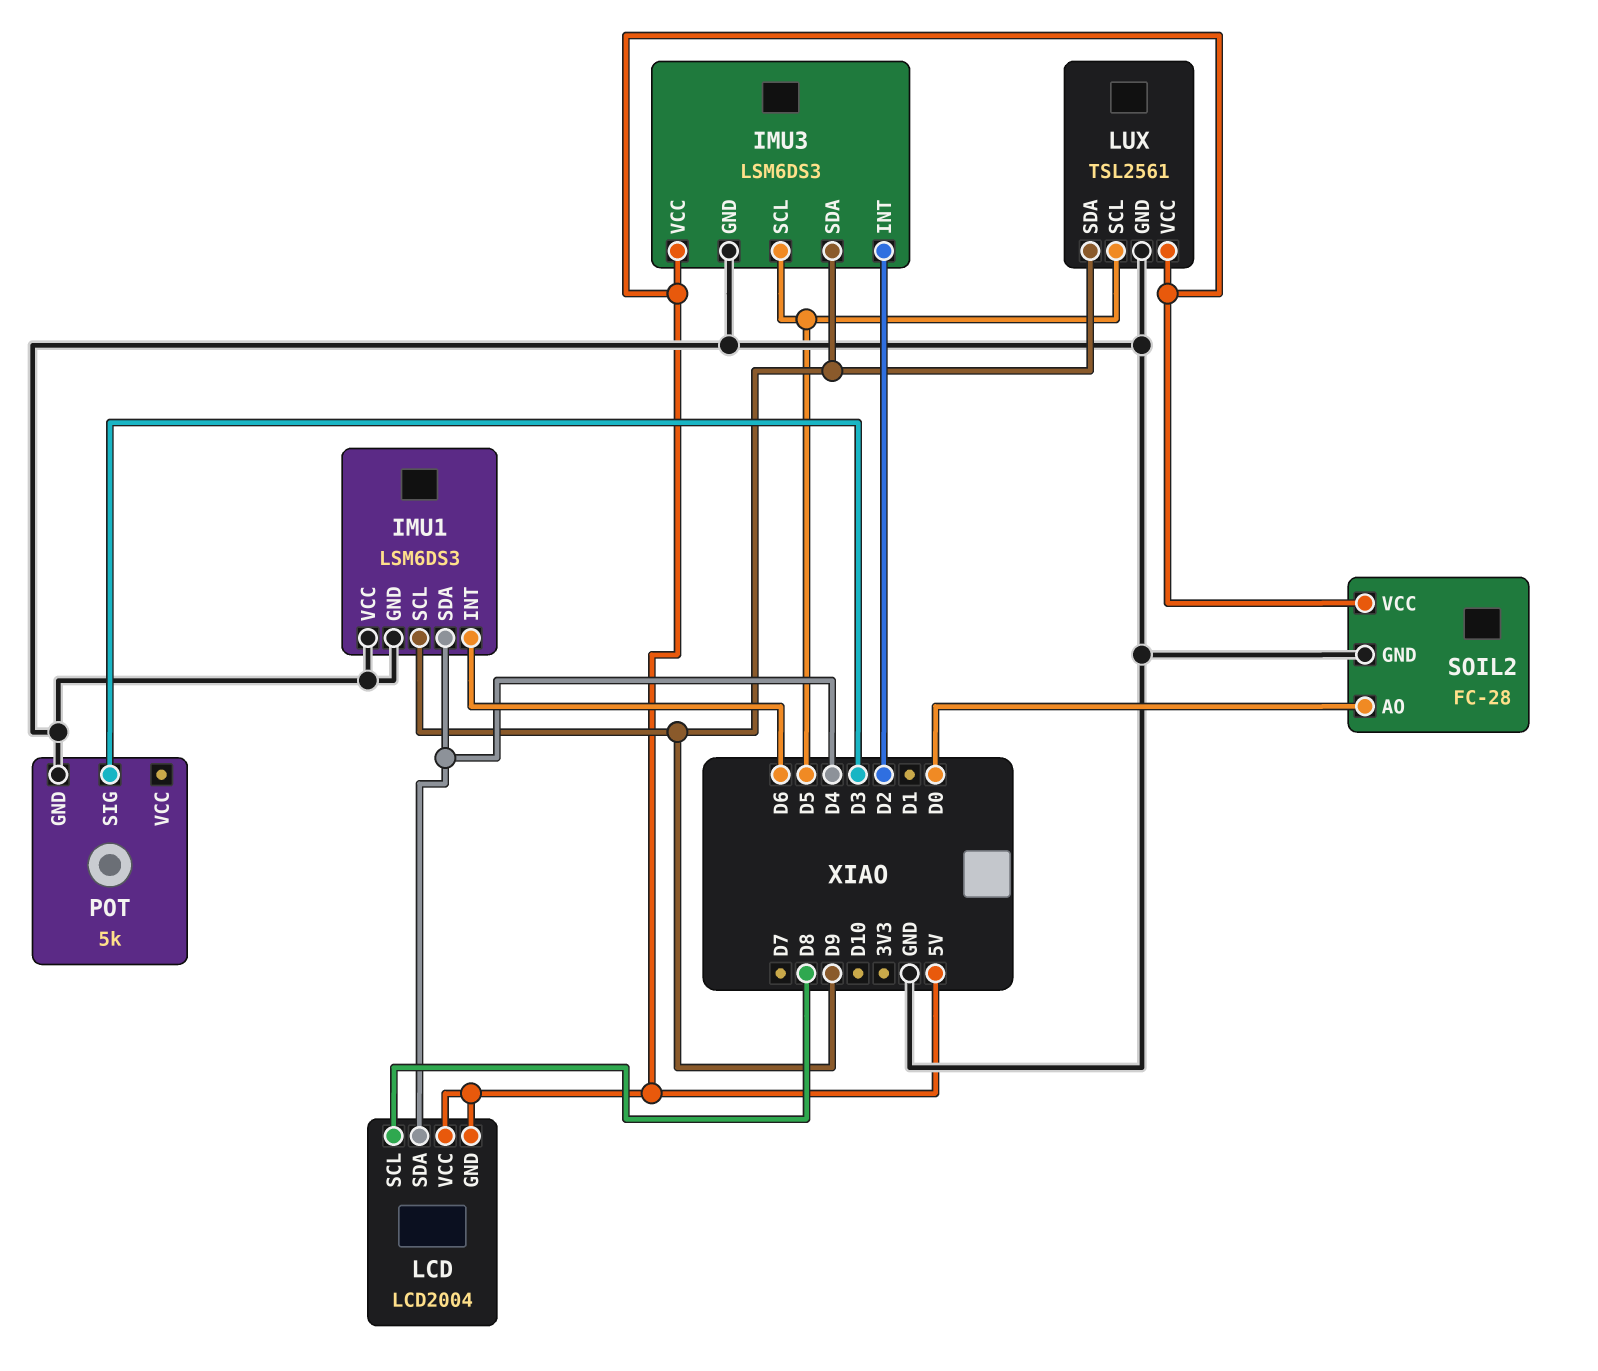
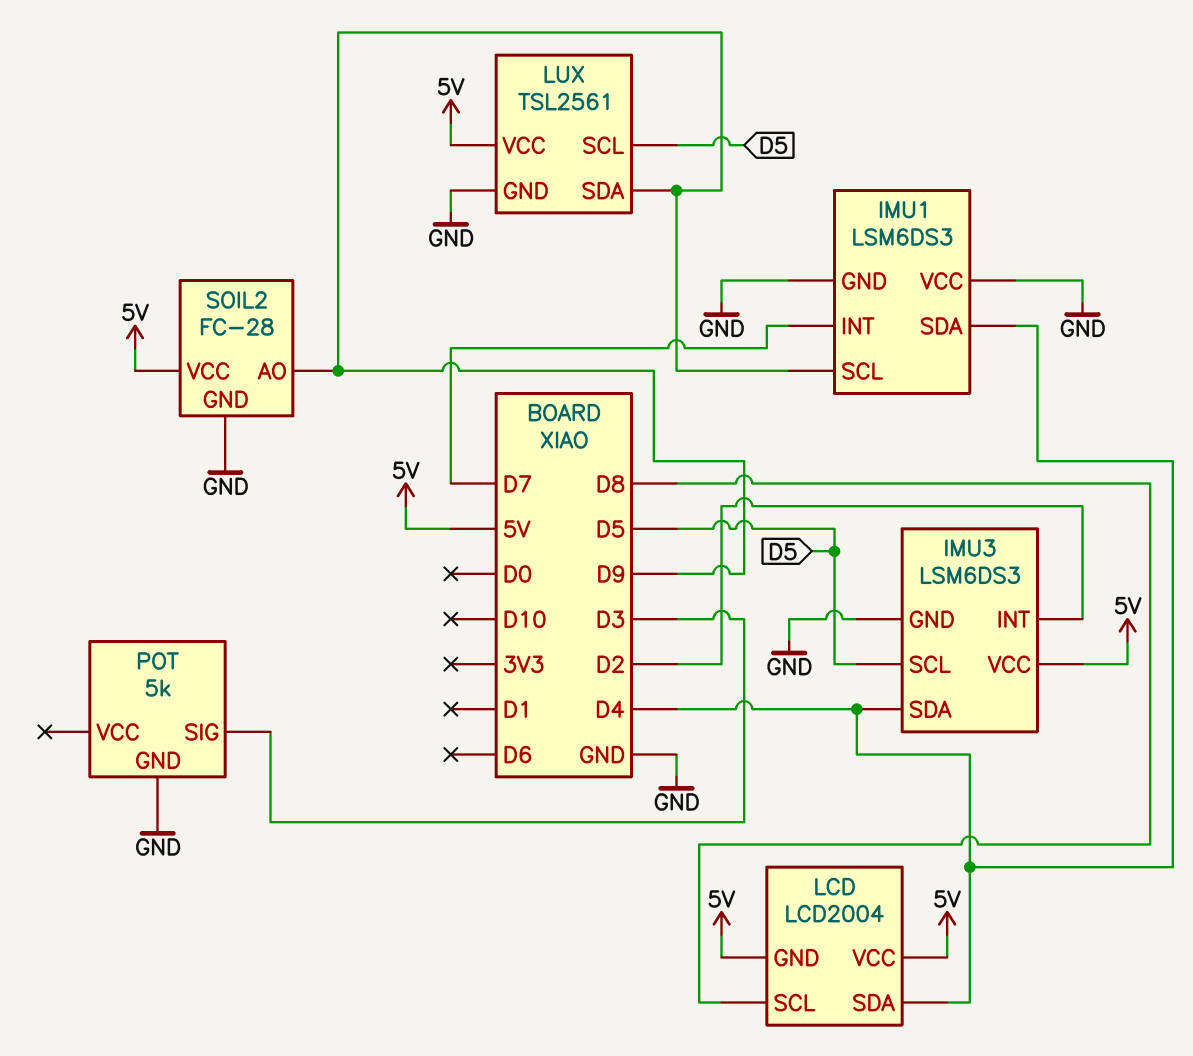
IMU1 pin INT: D6 -> D7
IMU3 pin SDA: D9 -> D4
SOIL2 pin AO: D0 -> D9

